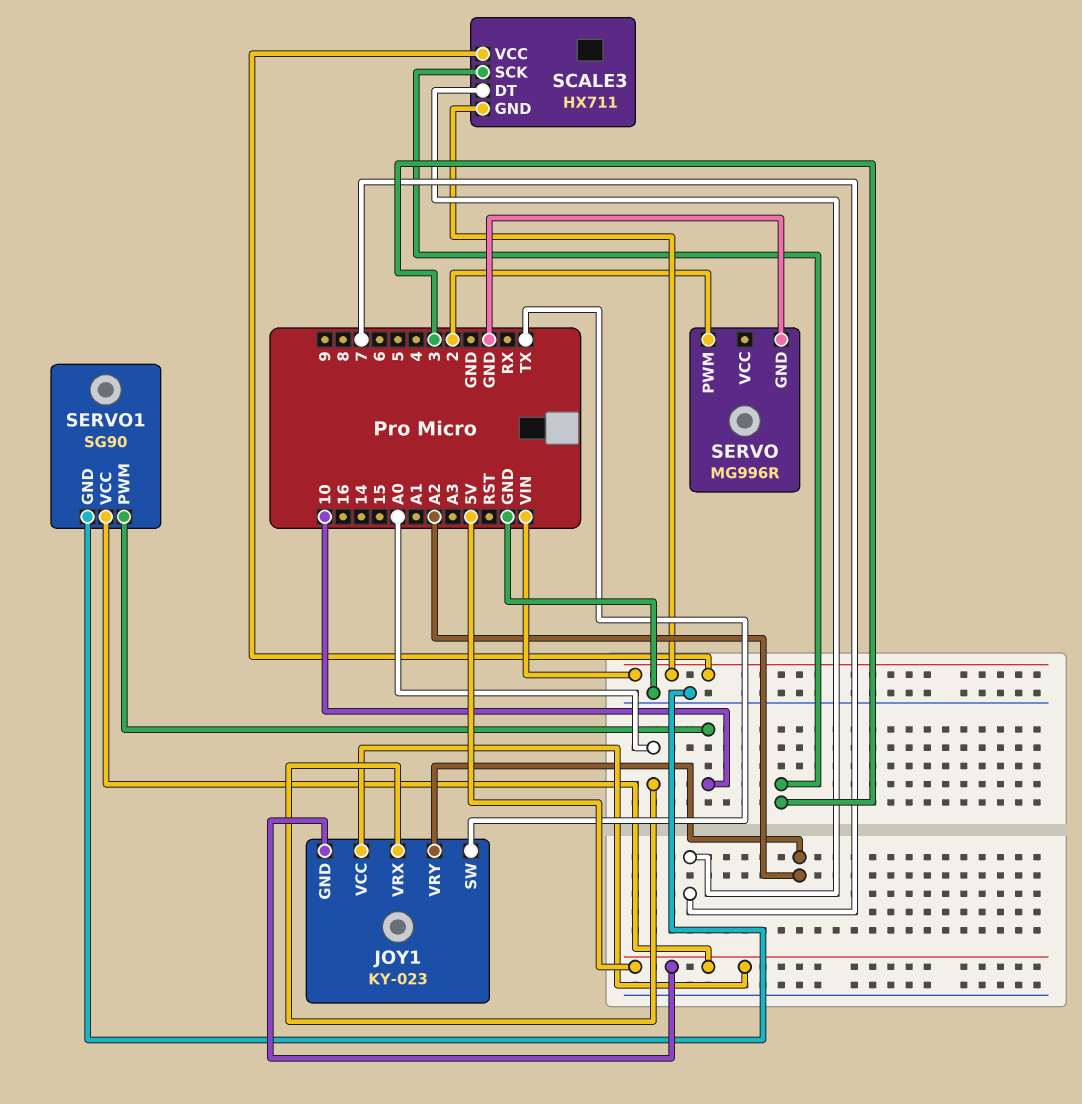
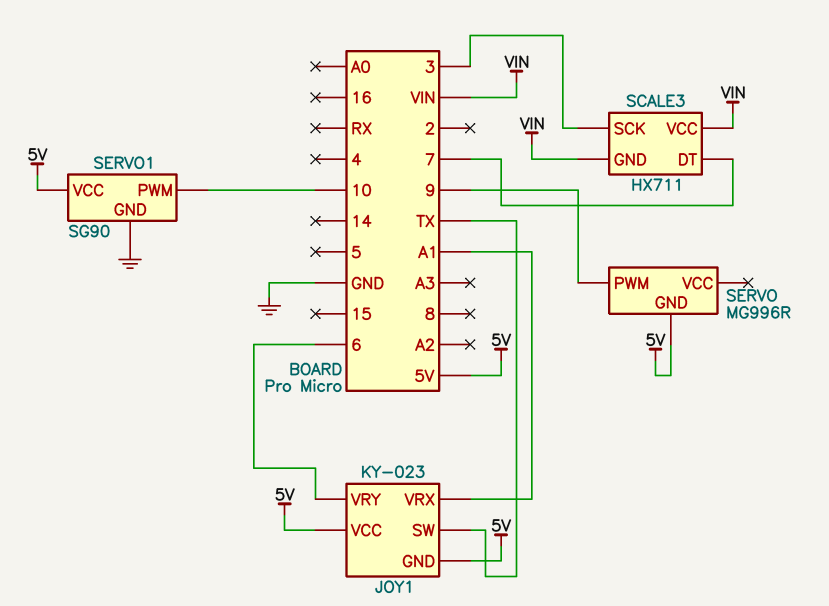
JOY1 pin VRX: A0 -> A1
JOY1 pin VRY: A2 -> 6
SERVO pin GND: GND -> 5V
SERVO pin PWM: 2 -> 9

